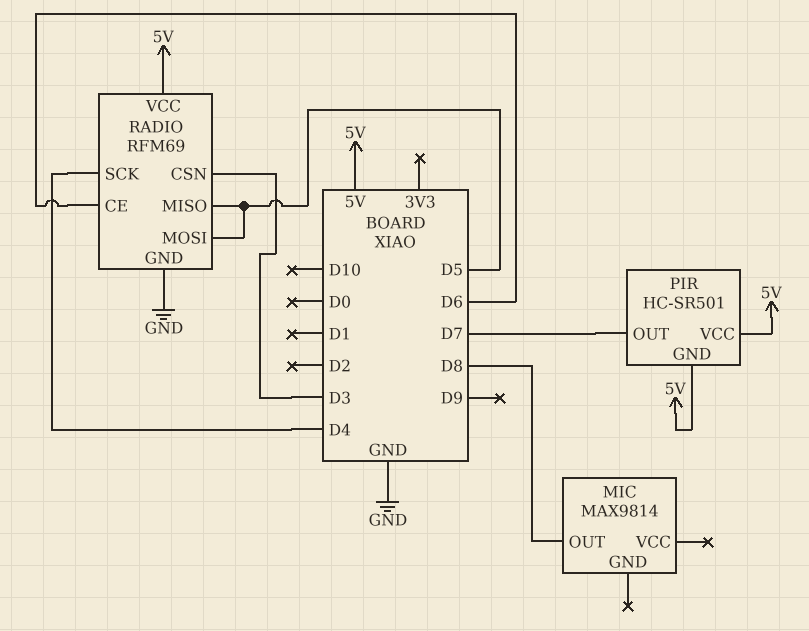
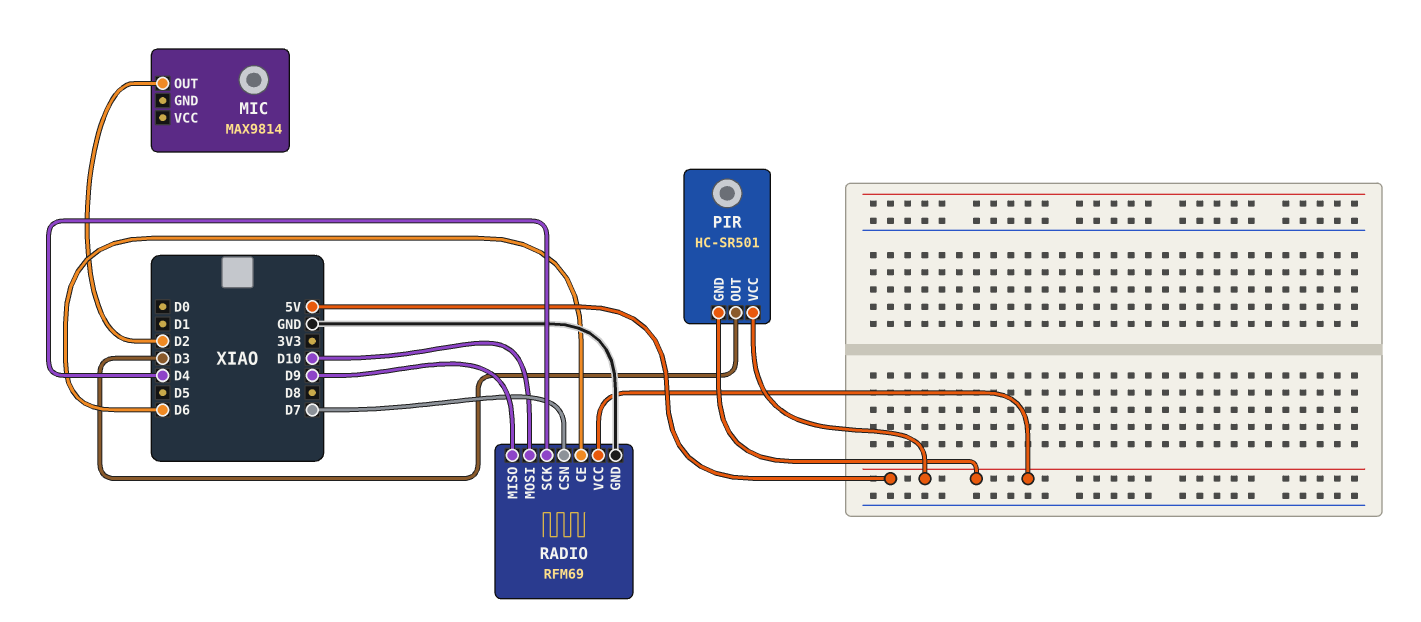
MIC pin OUT: D8 -> D2
PIR pin OUT: D7 -> D3
RADIO pin CSN: D3 -> D7
RADIO pin MISO: D5 -> D9
RADIO pin MOSI: D5 -> D10

